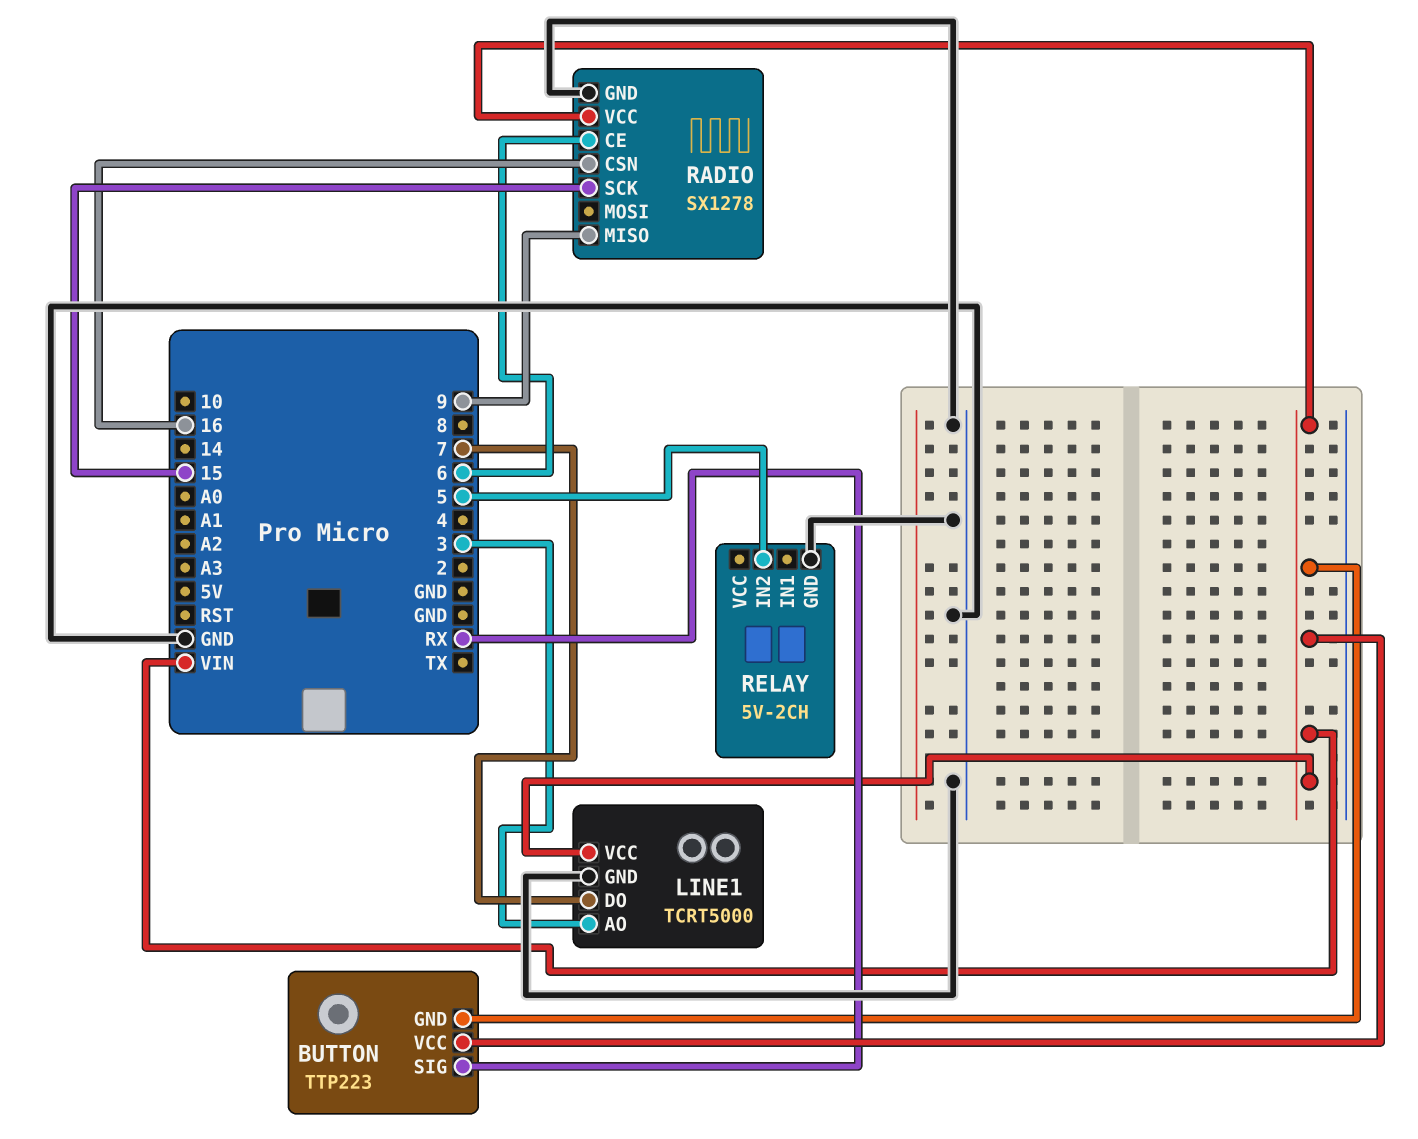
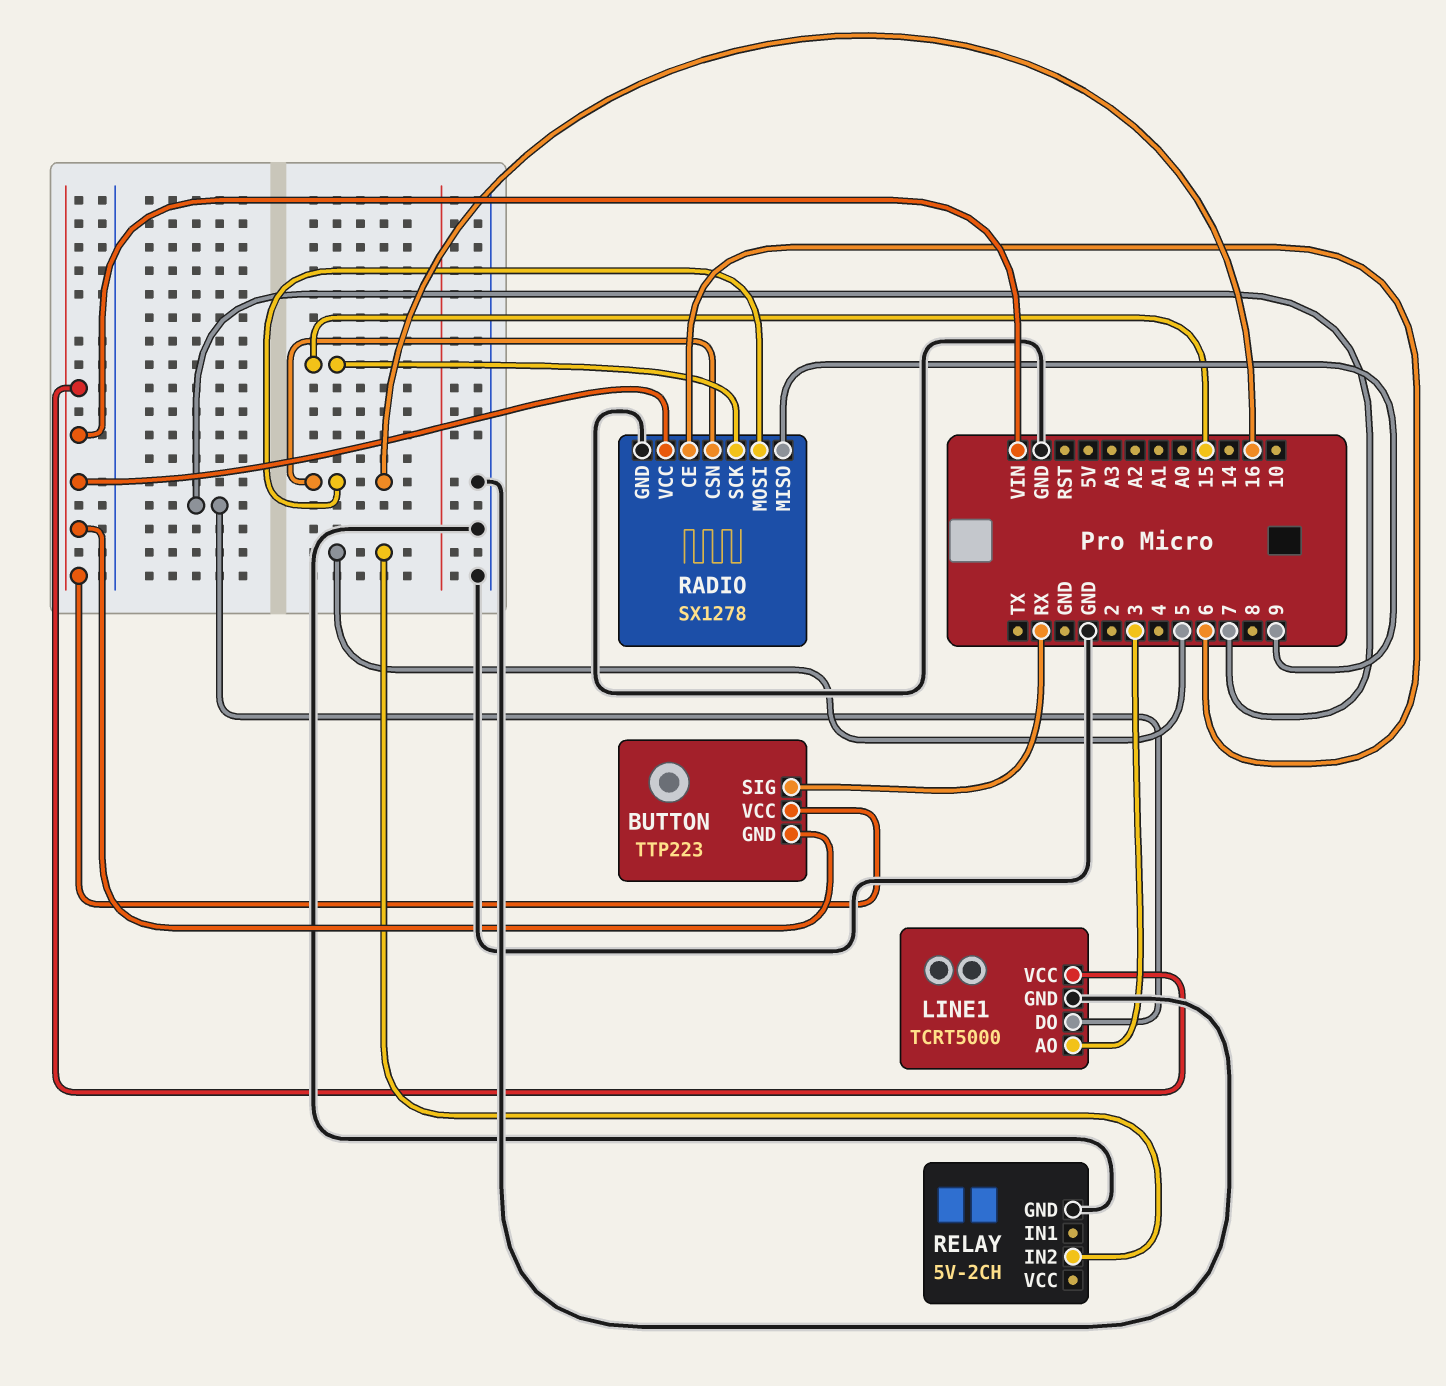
RADIO pin MOSI: none -> 16

